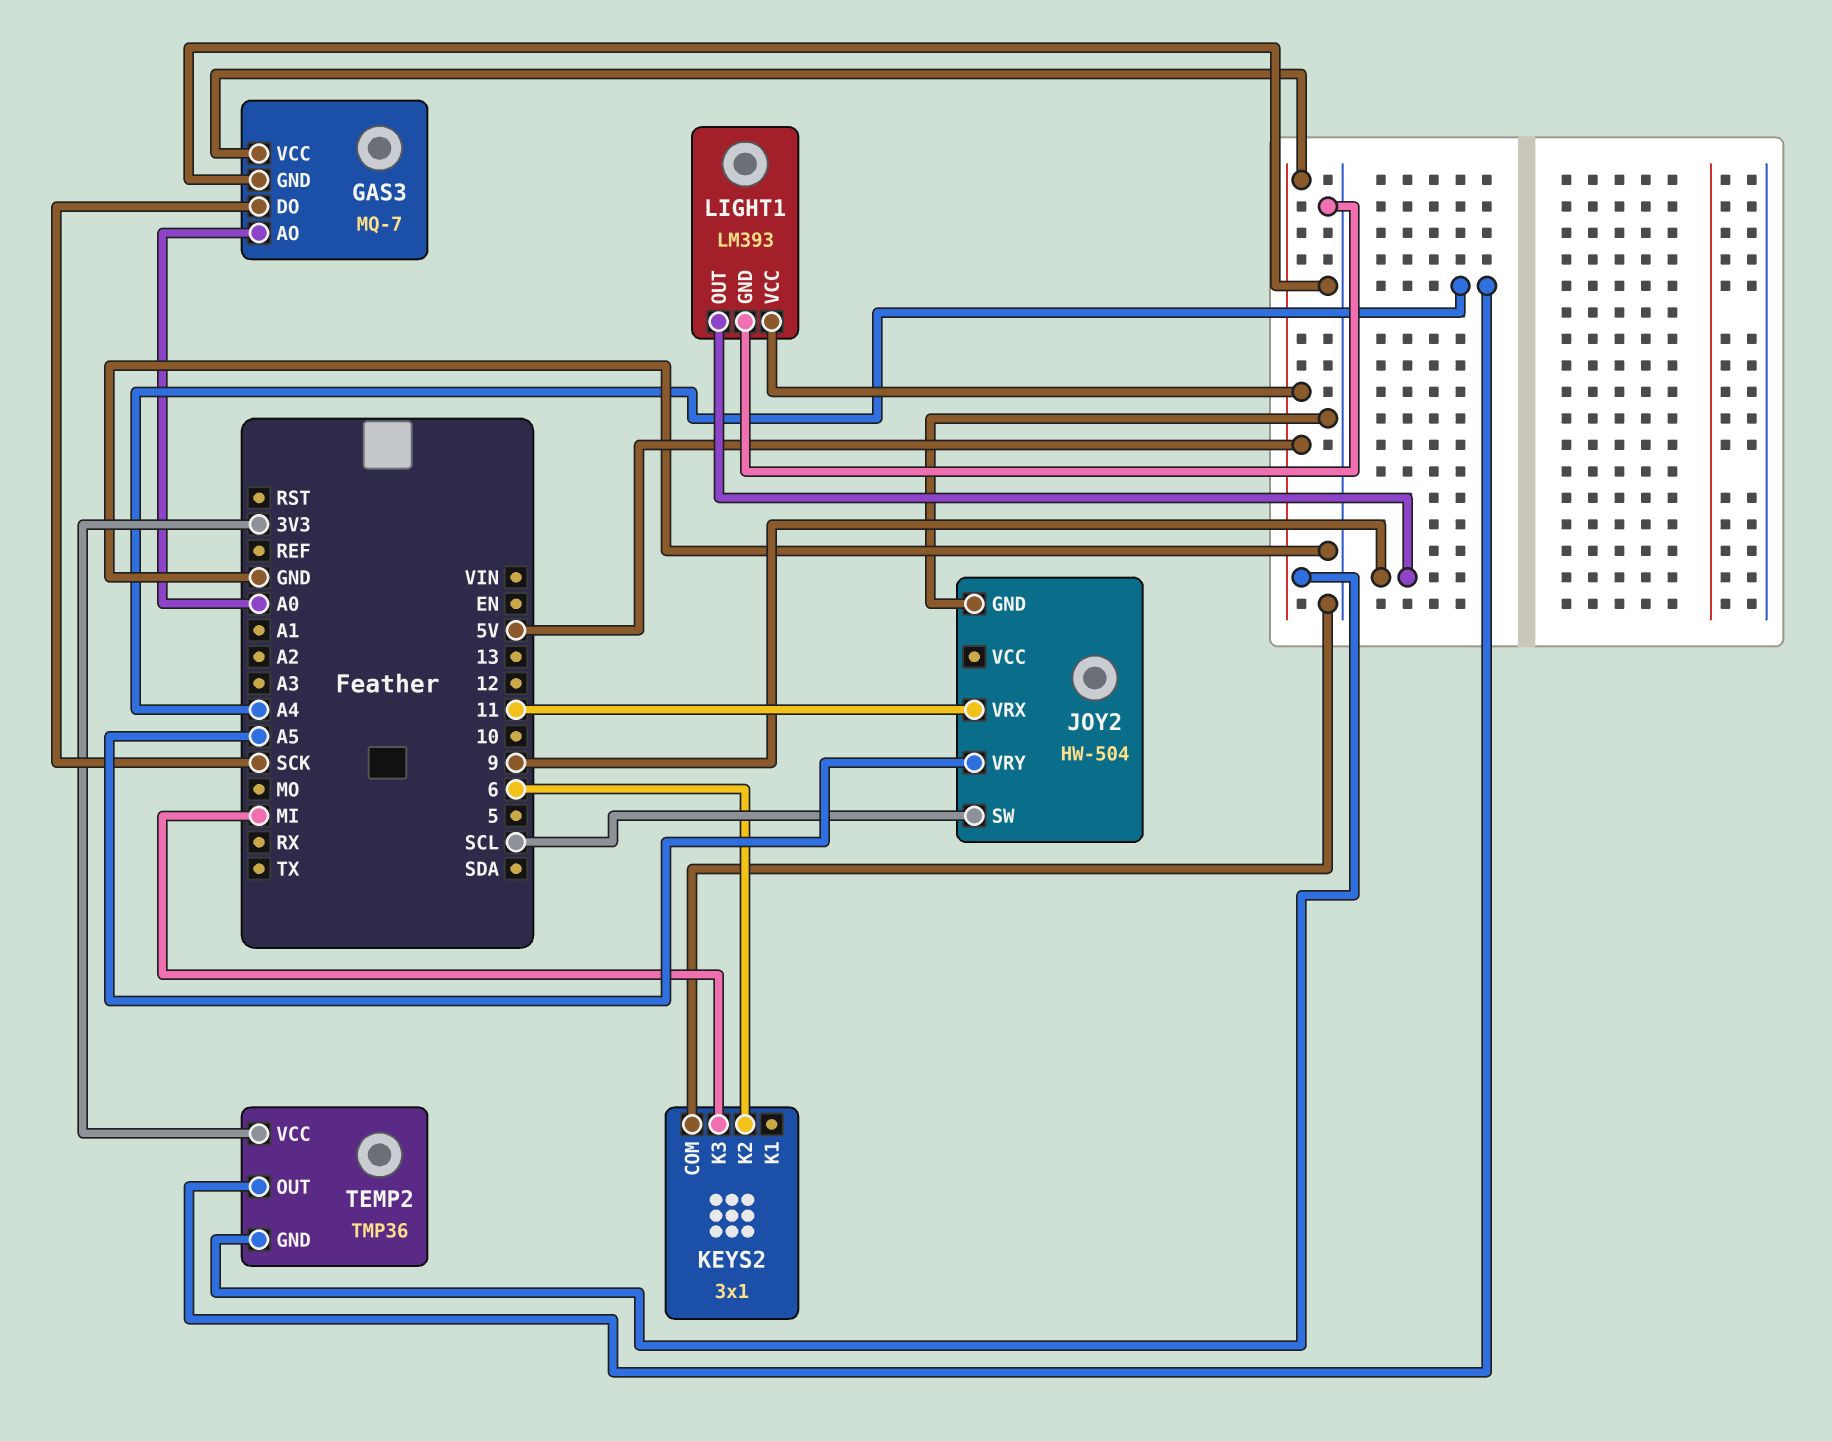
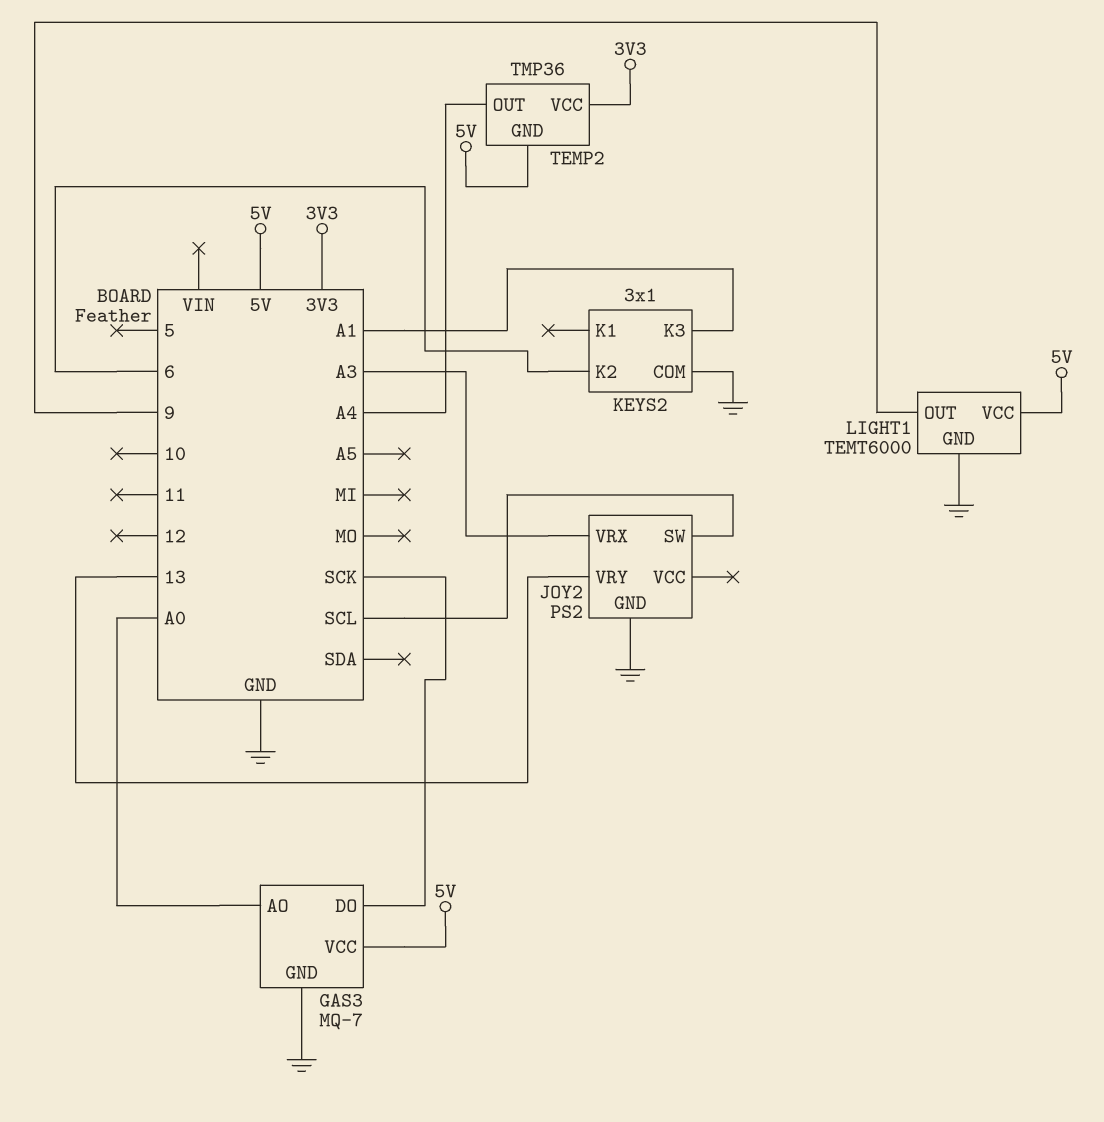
JOY2: HW-504 -> PS2
JOY2 pin VRX: 11 -> A3
JOY2 pin VRY: A5 -> 13
KEYS2 pin K3: MI -> A1
LIGHT1: LM393 -> TEMT6000

